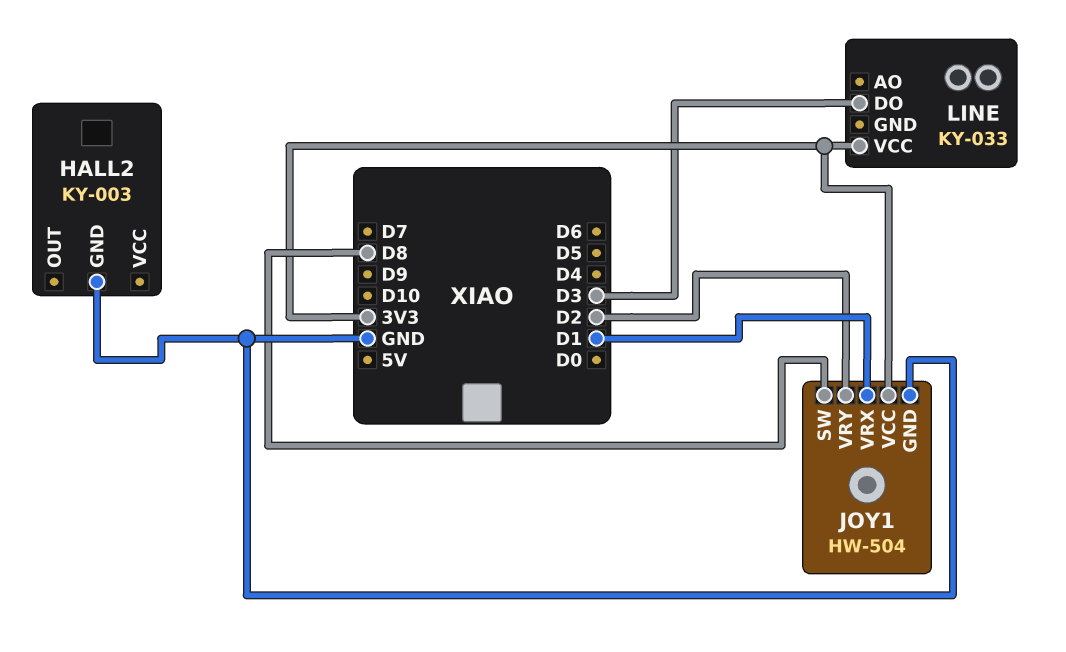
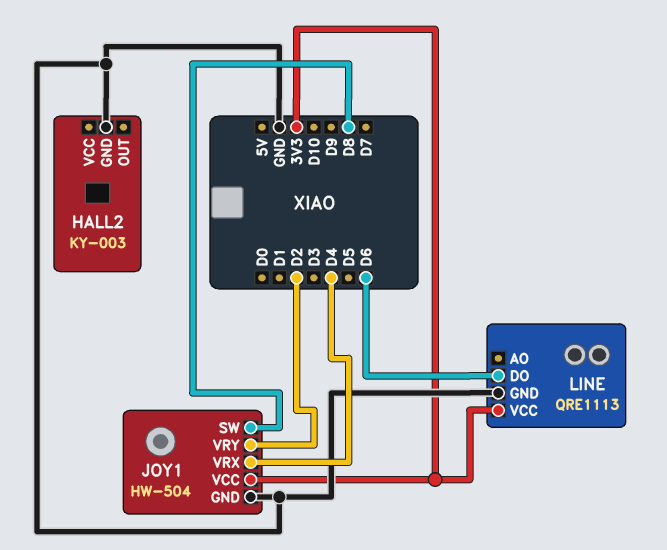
JOY1 pin VRX: D1 -> D4
LINE: KY-033 -> QRE1113
LINE pin DO: D3 -> D6
LINE pin GND: none -> GND

